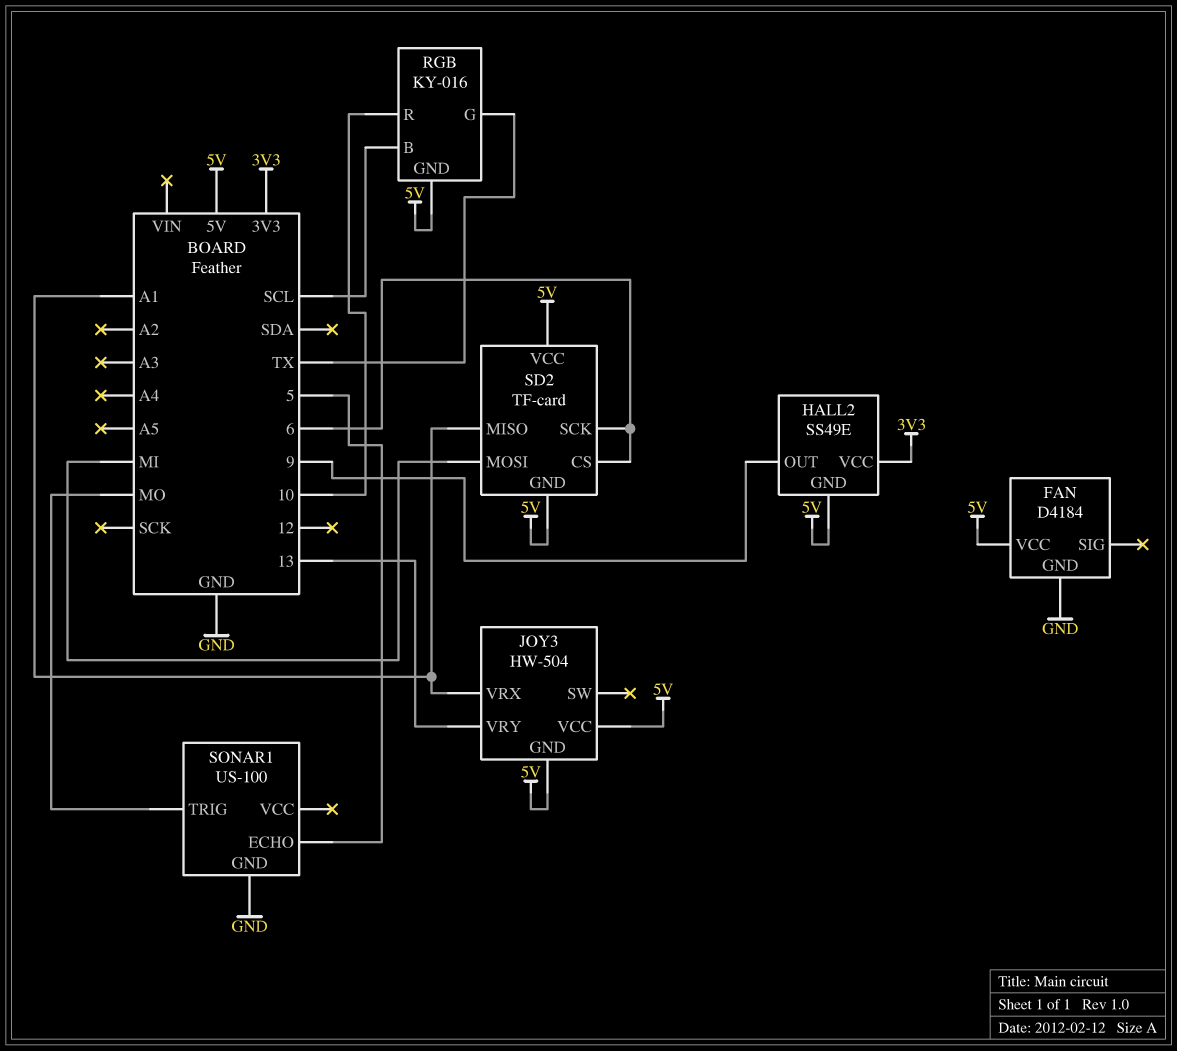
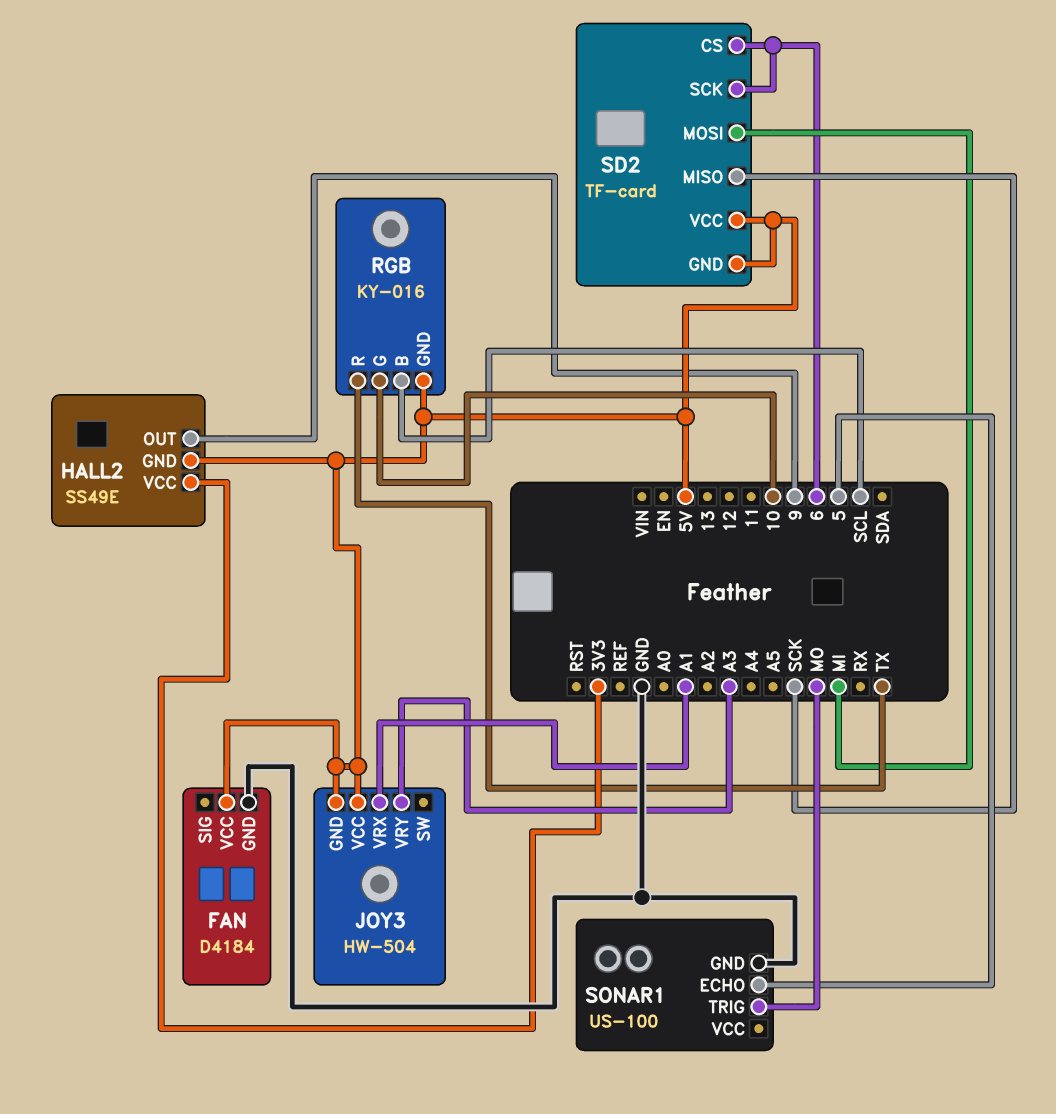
JOY3 pin VRY: 13 -> A3
RGB pin G: TX -> 10
RGB pin R: 10 -> TX
SD2 pin MISO: A1 -> SCK

